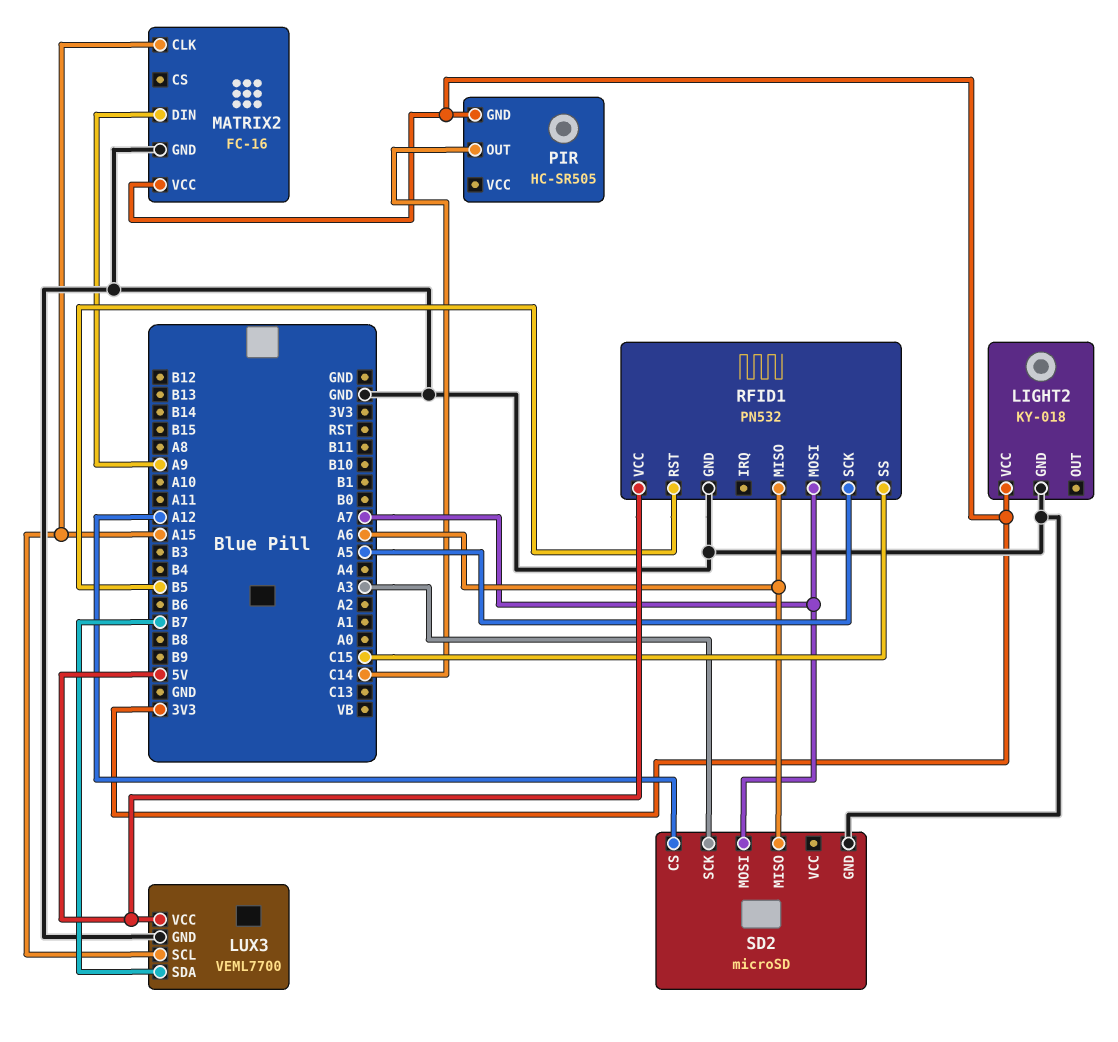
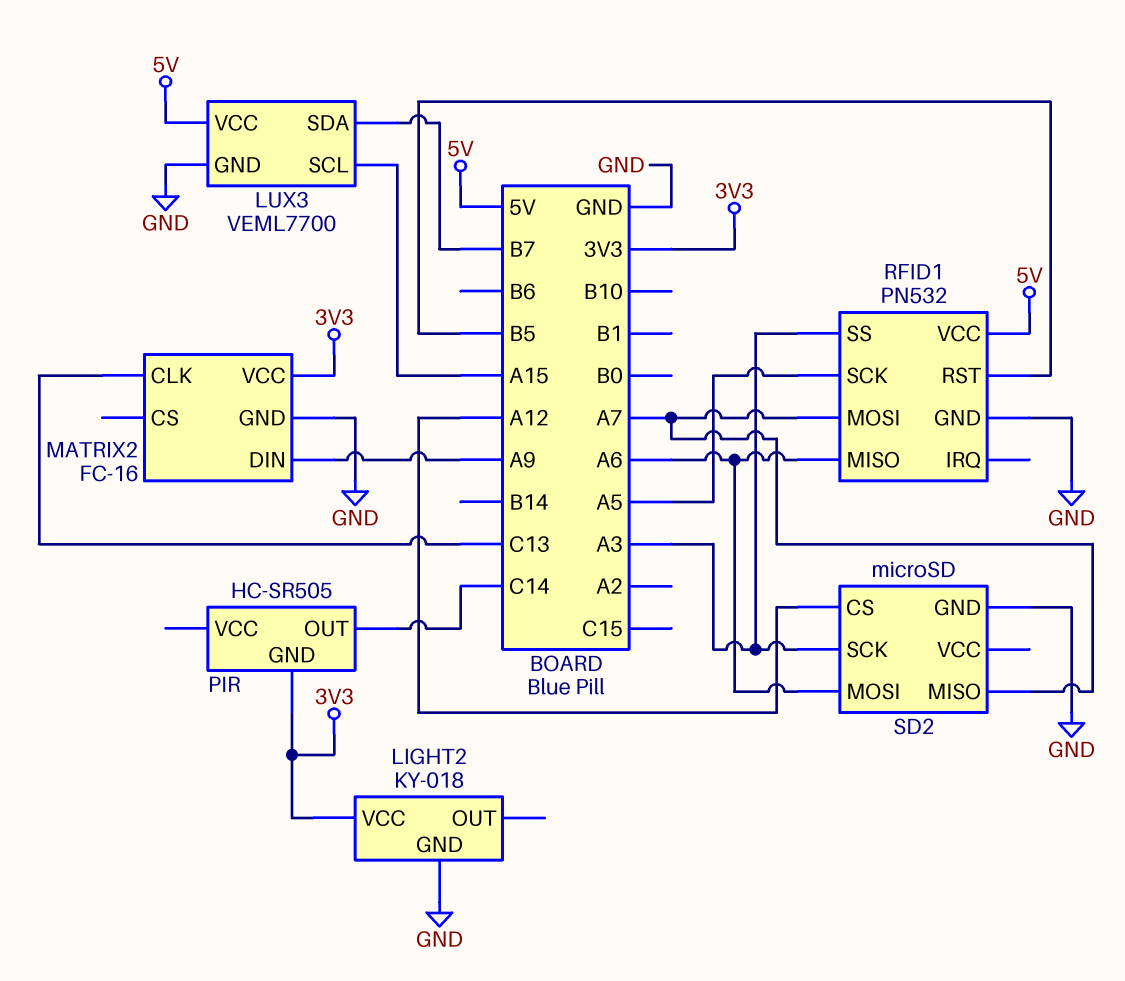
MATRIX2 pin CLK: A15 -> C13
RFID1 pin SS: C15 -> A3
SD2 pin MISO: A6 -> A7
SD2 pin MOSI: A7 -> A6

